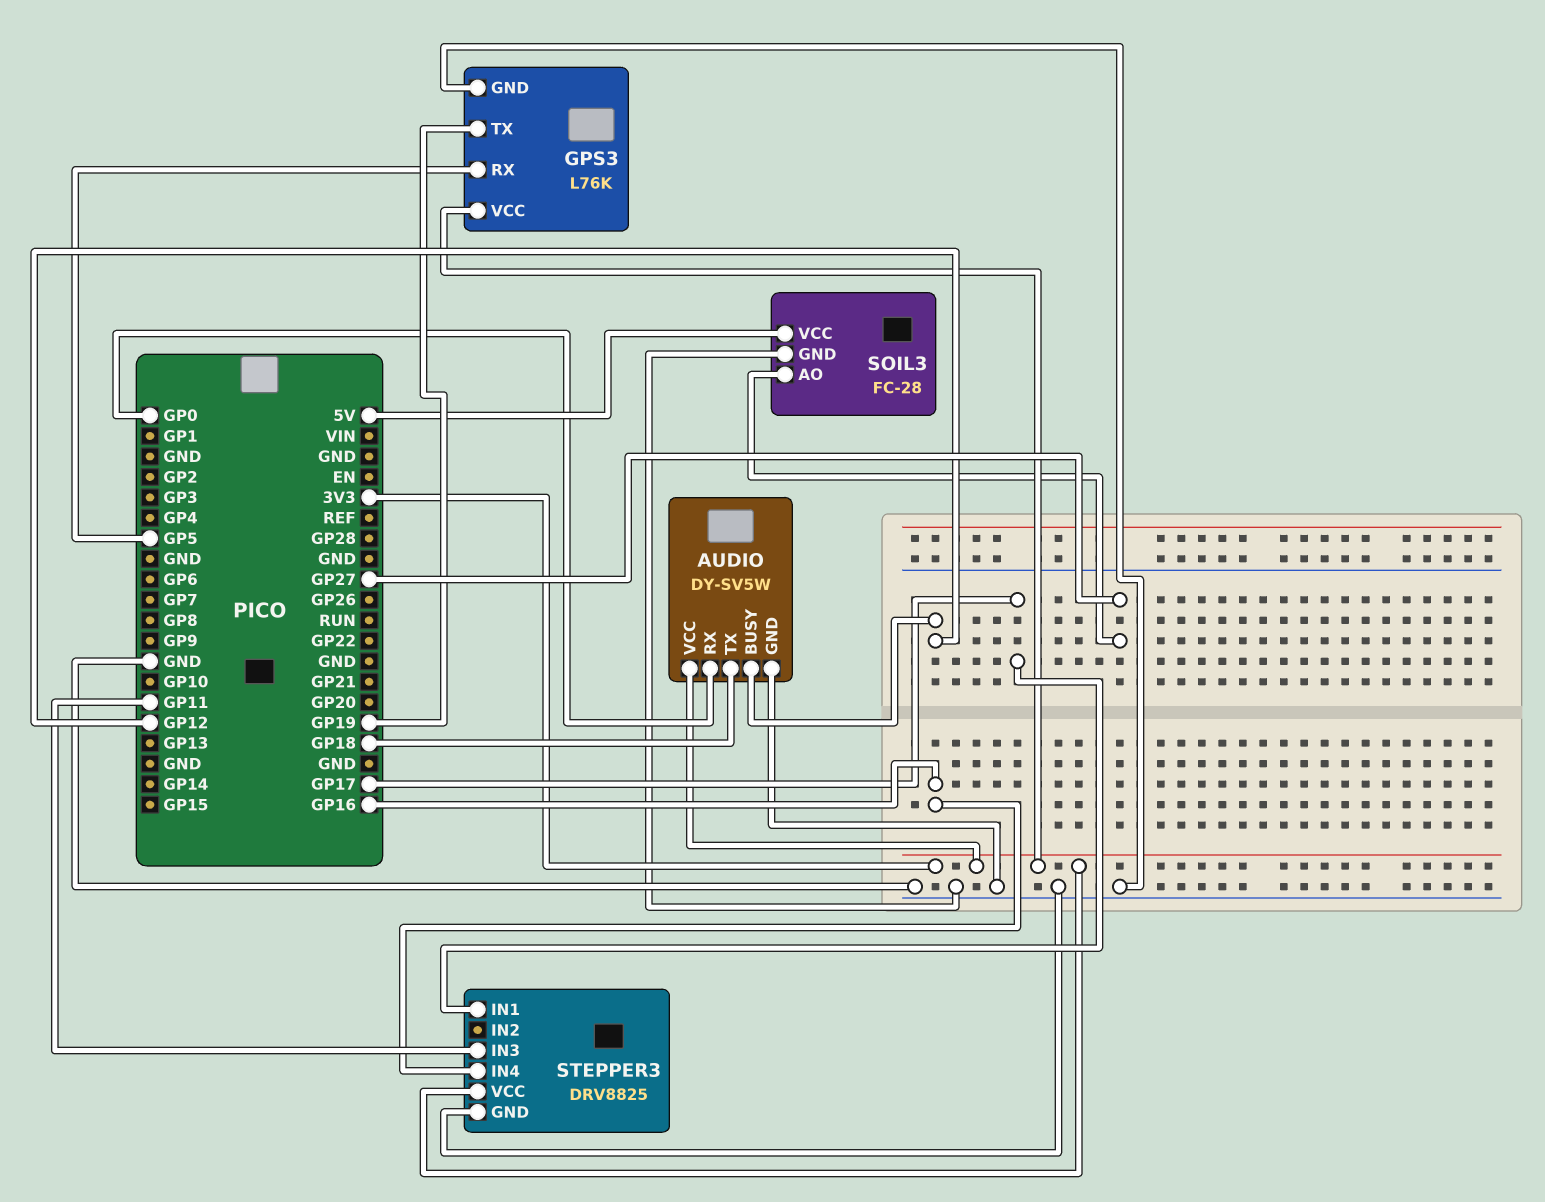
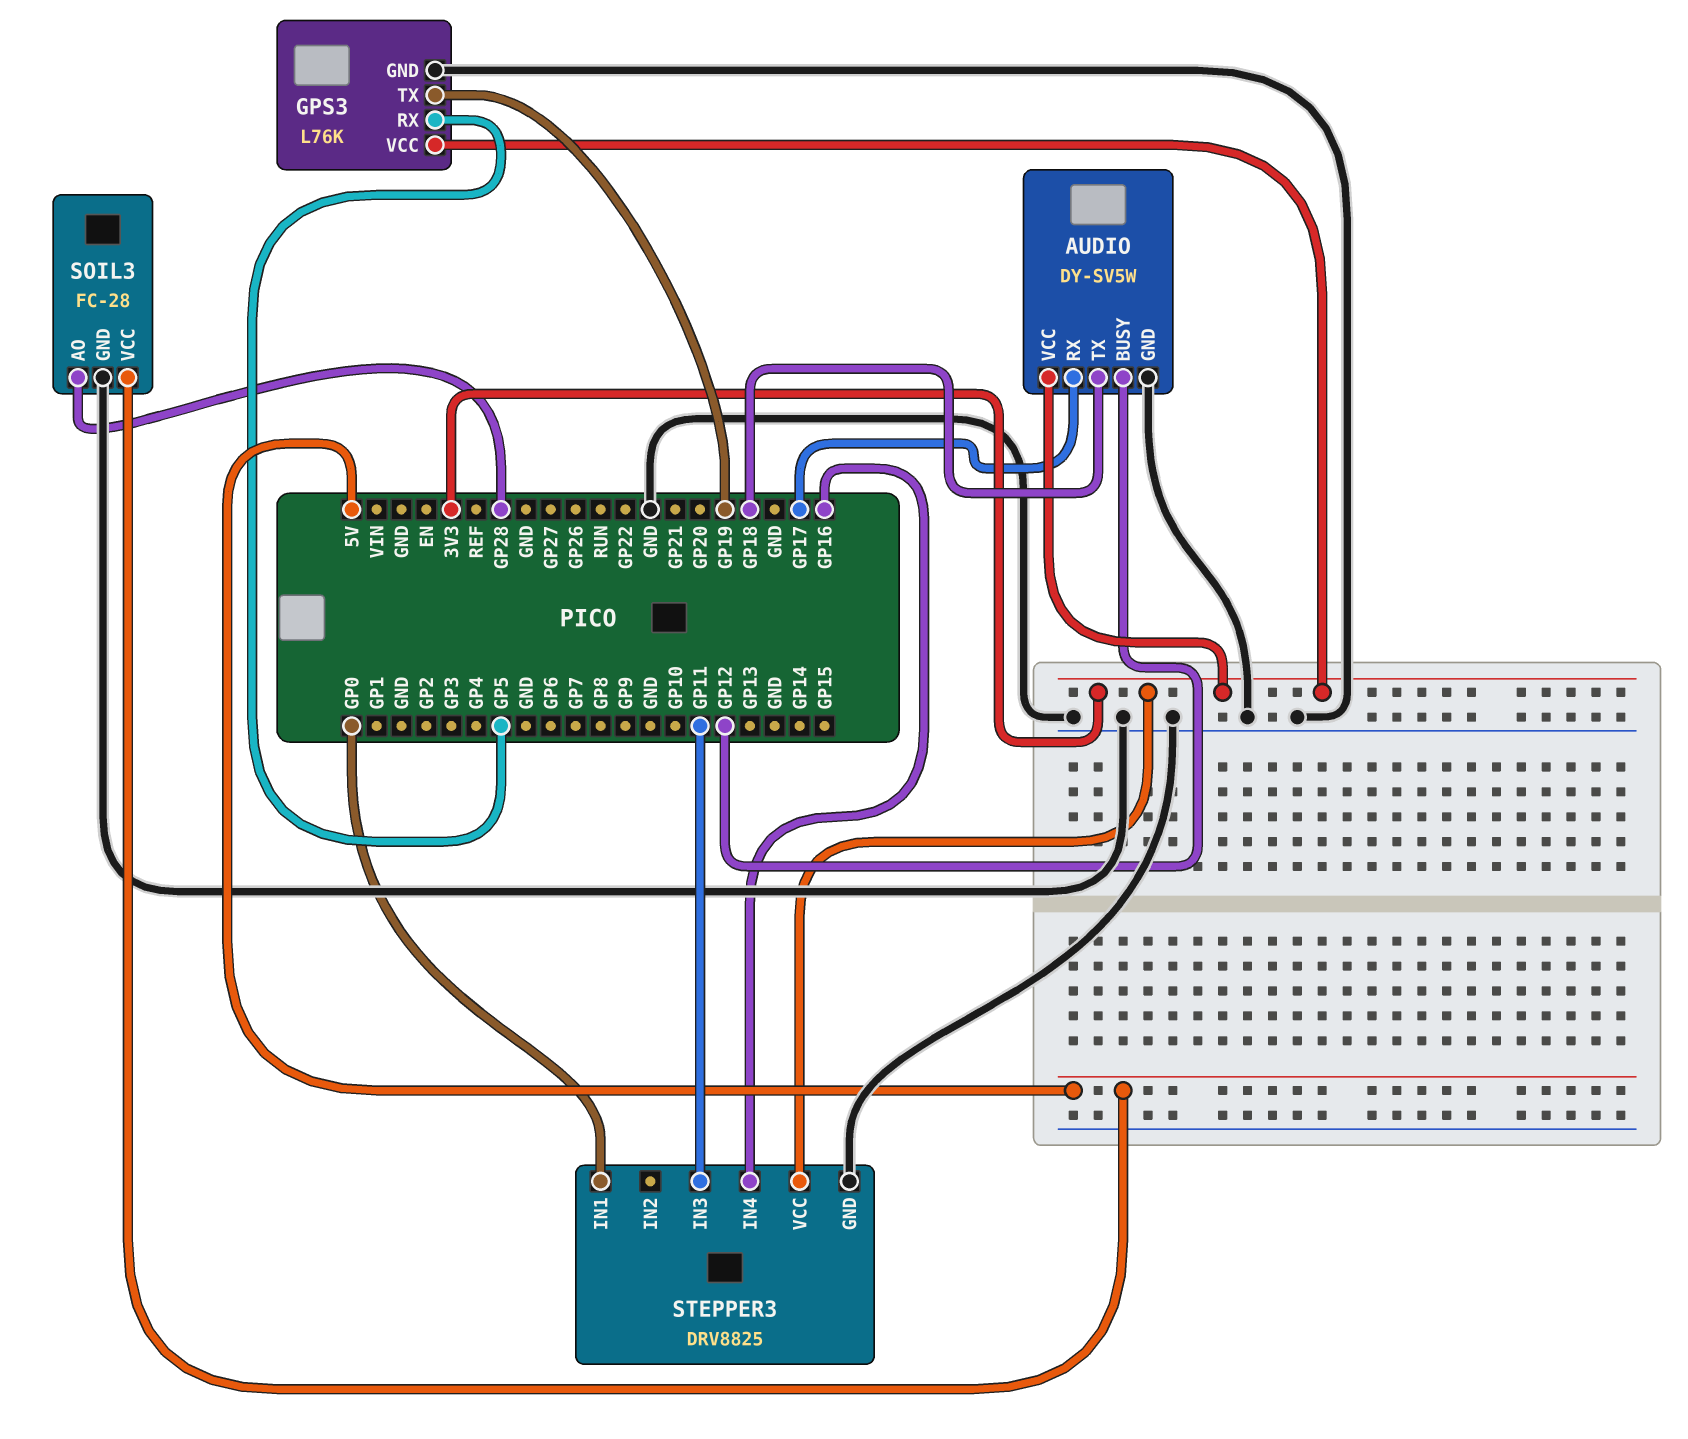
AUDIO pin RX: GP0 -> GP17
SOIL3 pin AO: GP27 -> GP28
STEPPER3 pin IN1: GP17 -> GP0

